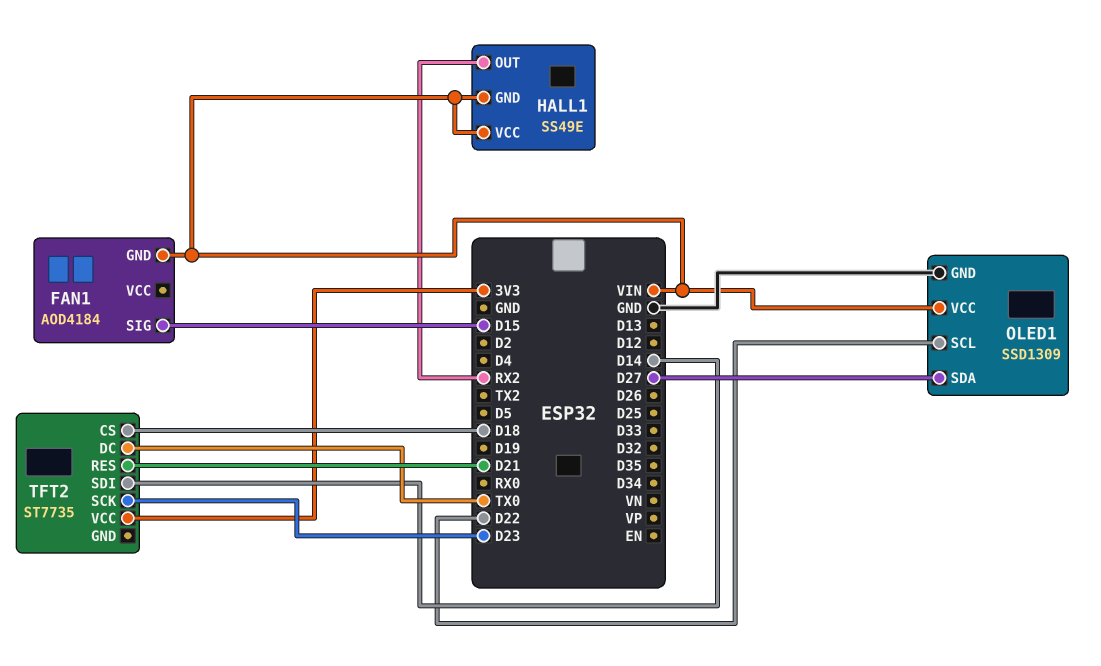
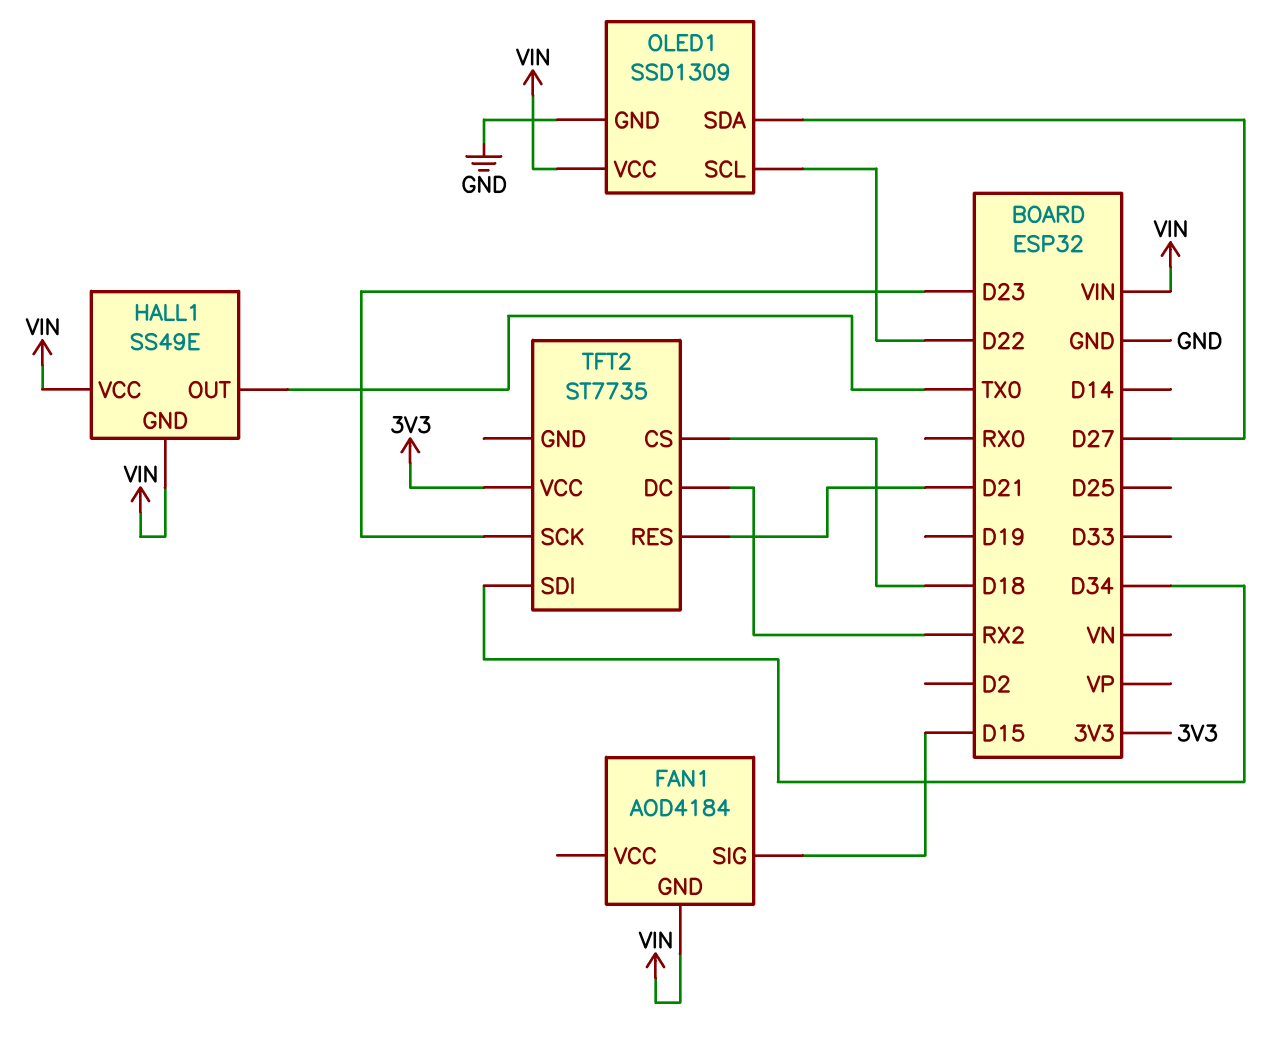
HALL1 pin OUT: RX2 -> TX0
TFT2 pin DC: TX0 -> RX2
TFT2 pin SDI: D14 -> D34

